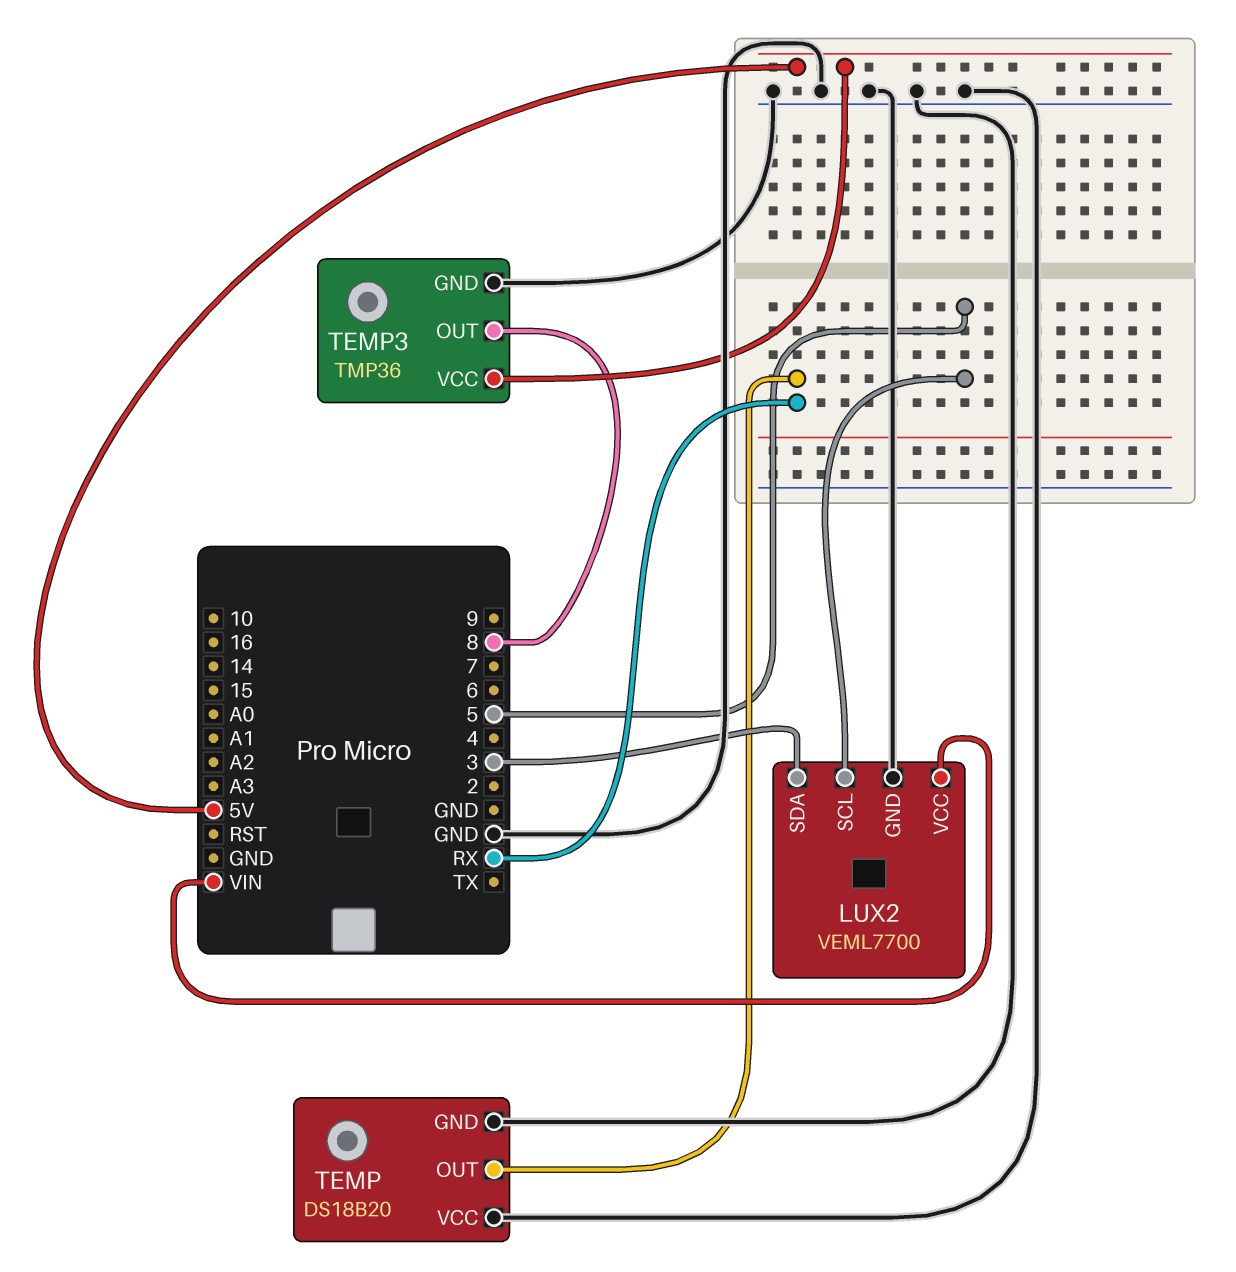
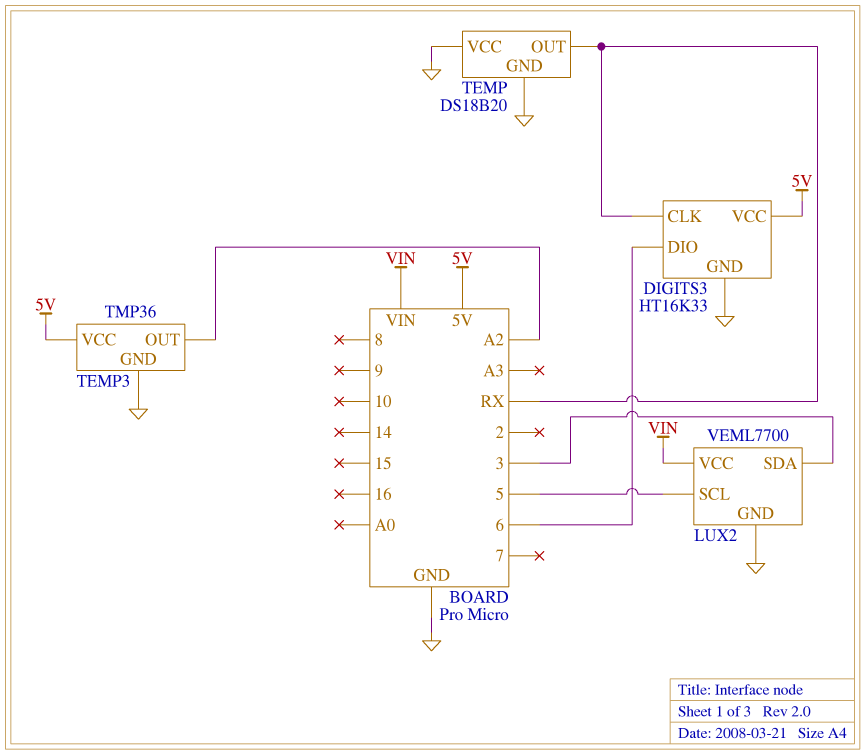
DIGITS3: none -> HT16K33
DIGITS3 pin CLK: none -> RX
DIGITS3 pin DIO: none -> 6
DIGITS3 pin GND: none -> GND
DIGITS3 pin VCC: none -> 5V
TEMP3 pin OUT: 8 -> A2

